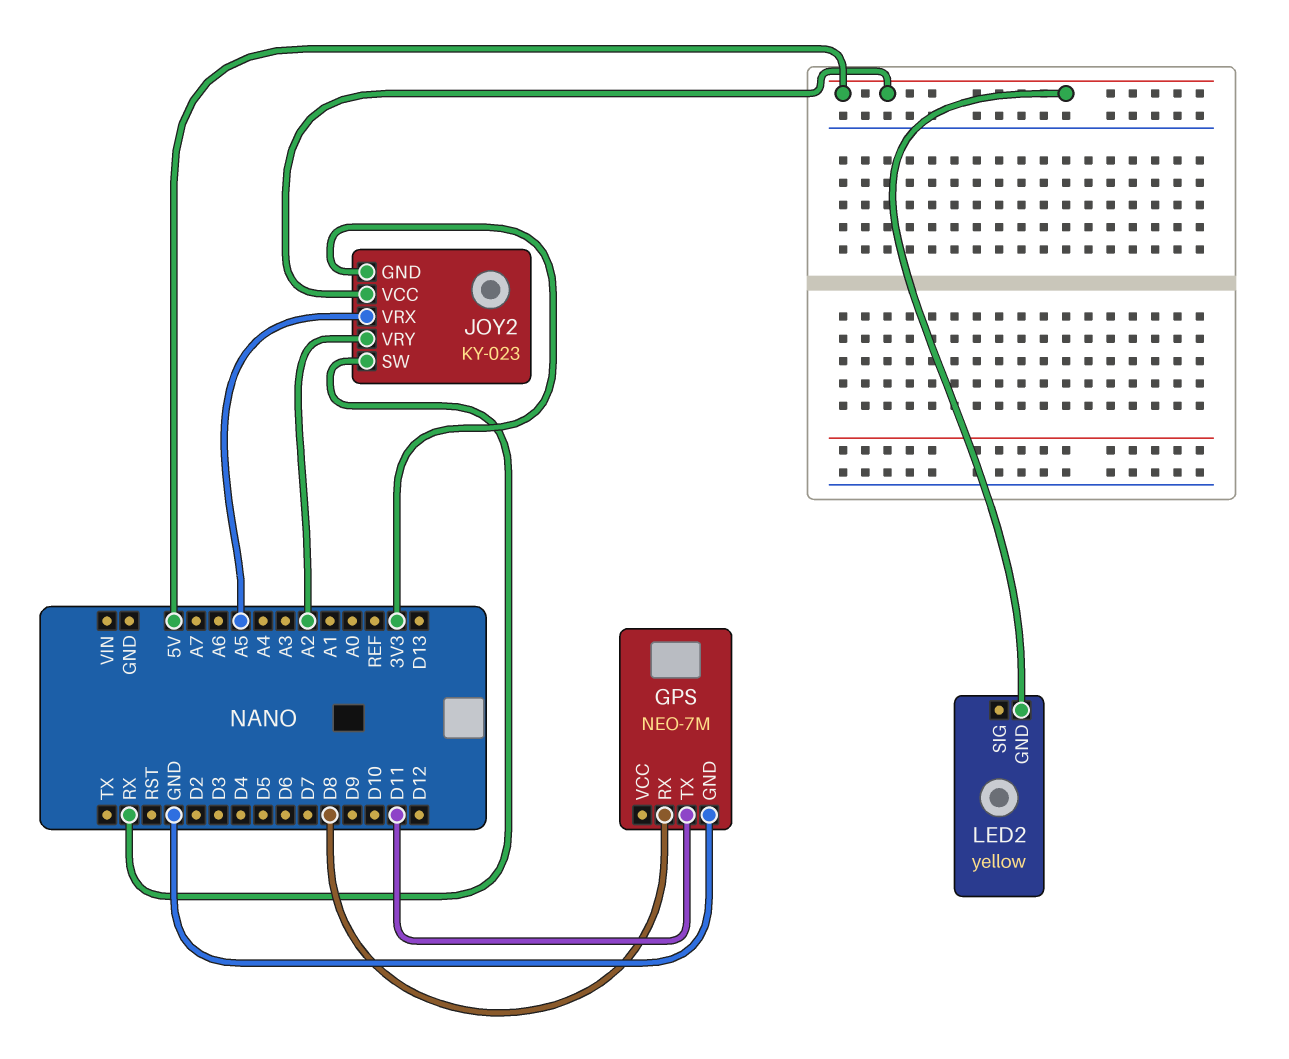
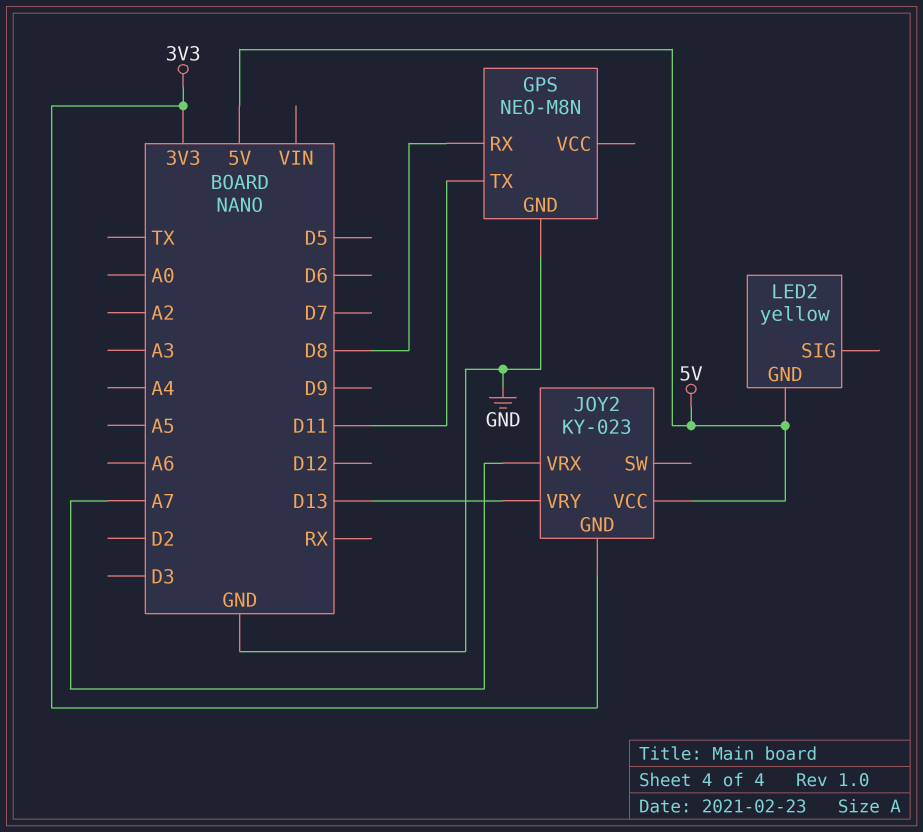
GPS: NEO-7M -> NEO-M8N
JOY2 pin SW: RX -> none
JOY2 pin VRX: A5 -> A7
JOY2 pin VRY: A2 -> D13

